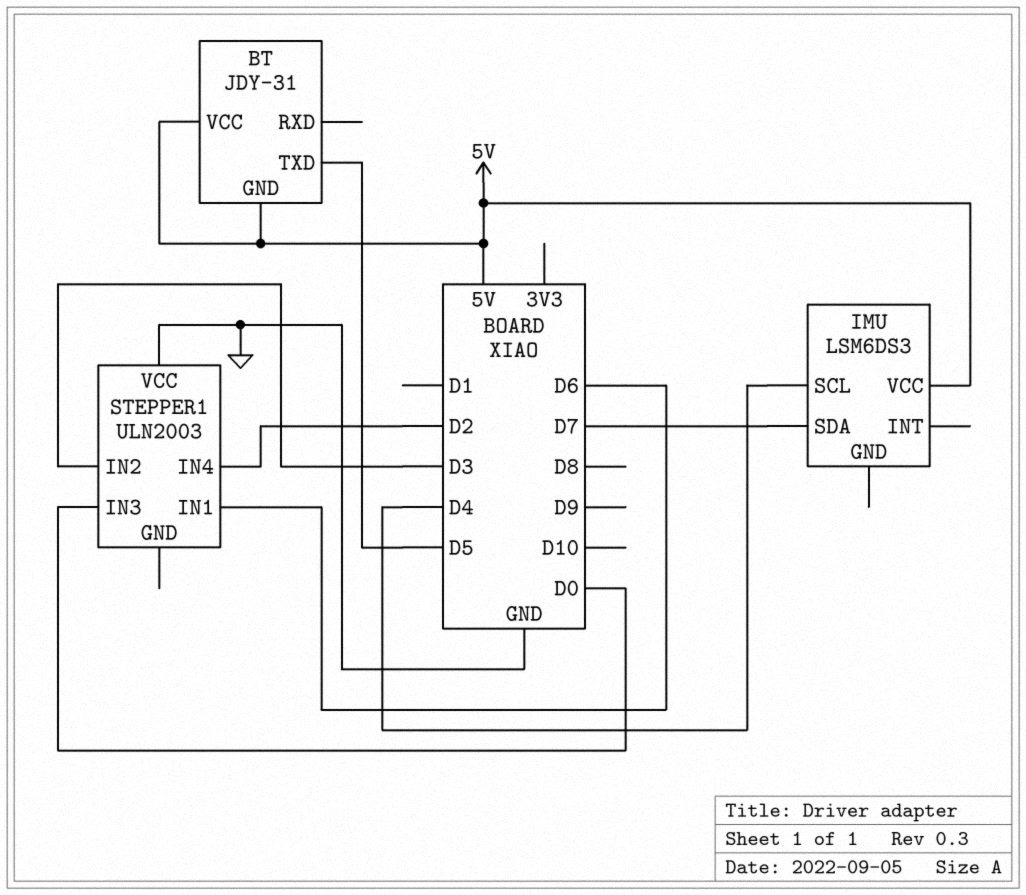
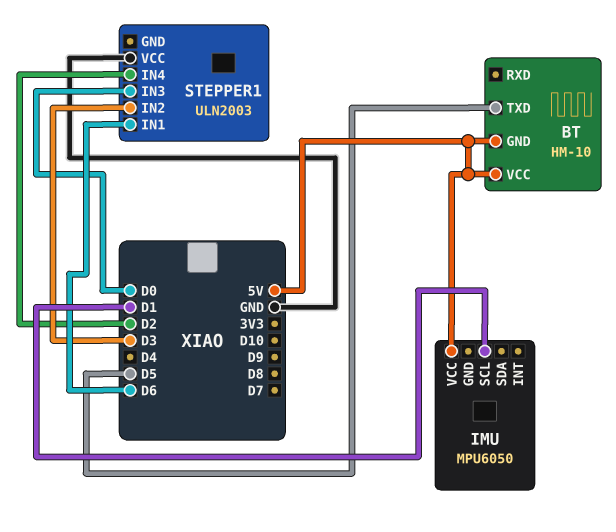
BT: JDY-31 -> HM-10
IMU: LSM6DS3 -> MPU6050
IMU pin SCL: D4 -> D1
IMU pin SDA: D7 -> none

